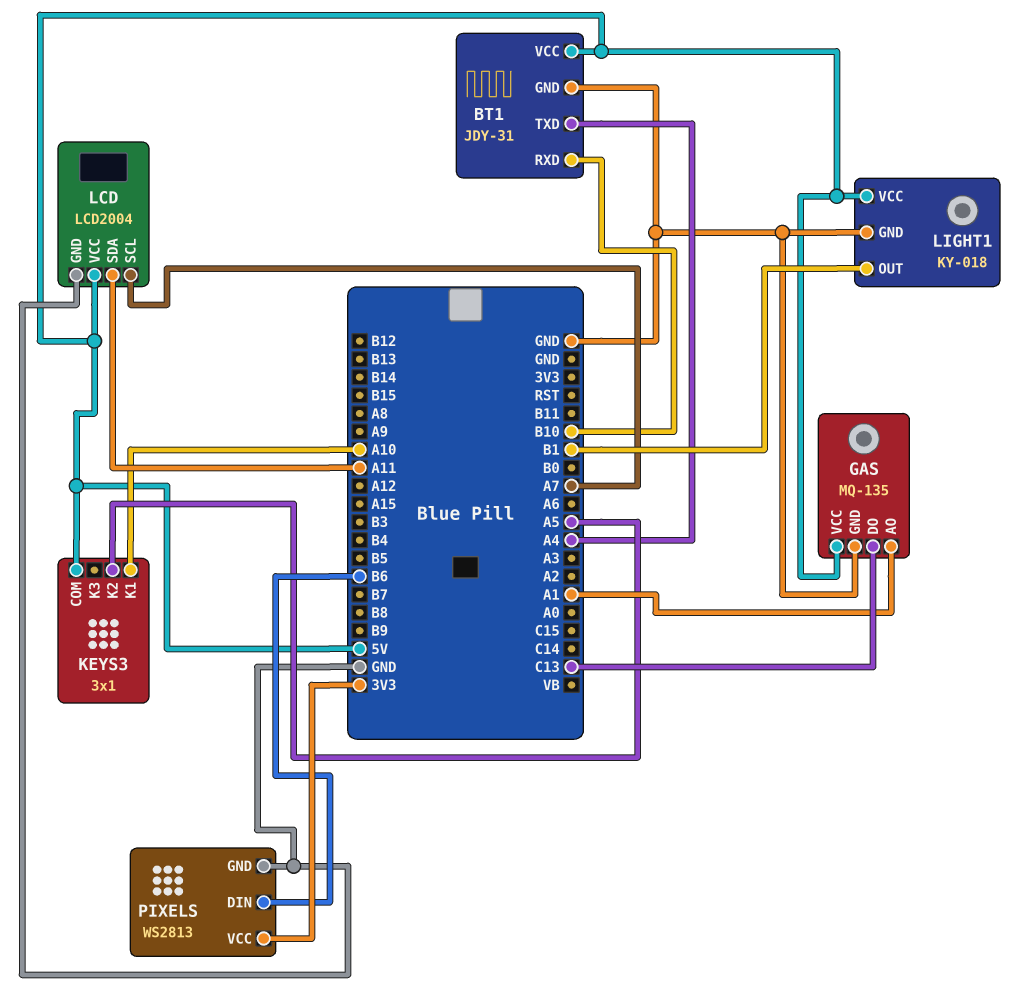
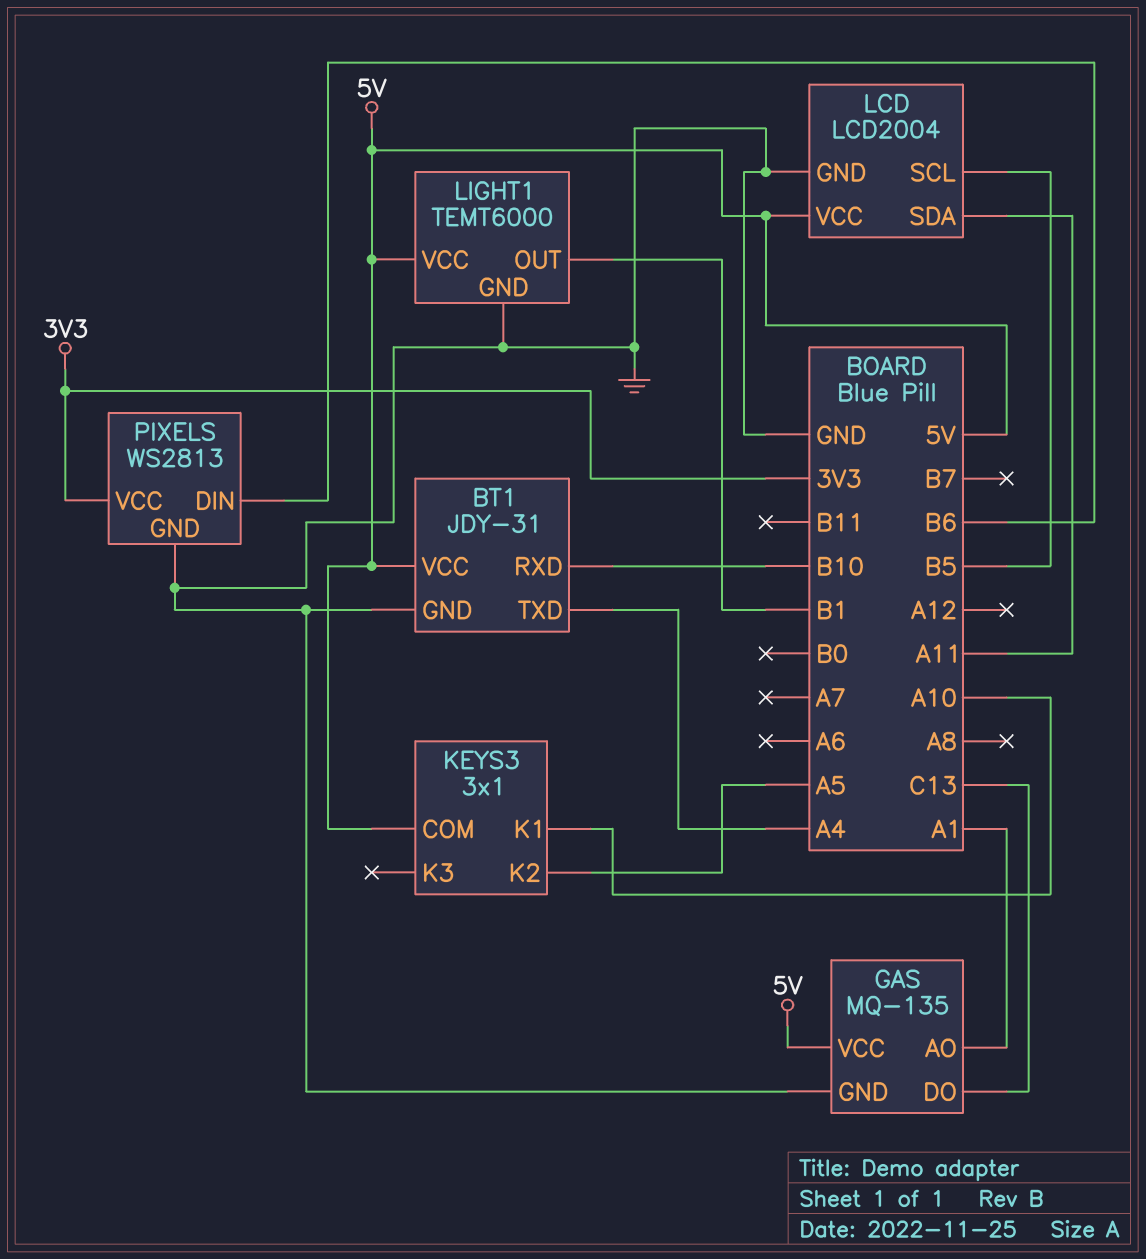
LCD pin SCL: A7 -> B5
LIGHT1: KY-018 -> TEMT6000

